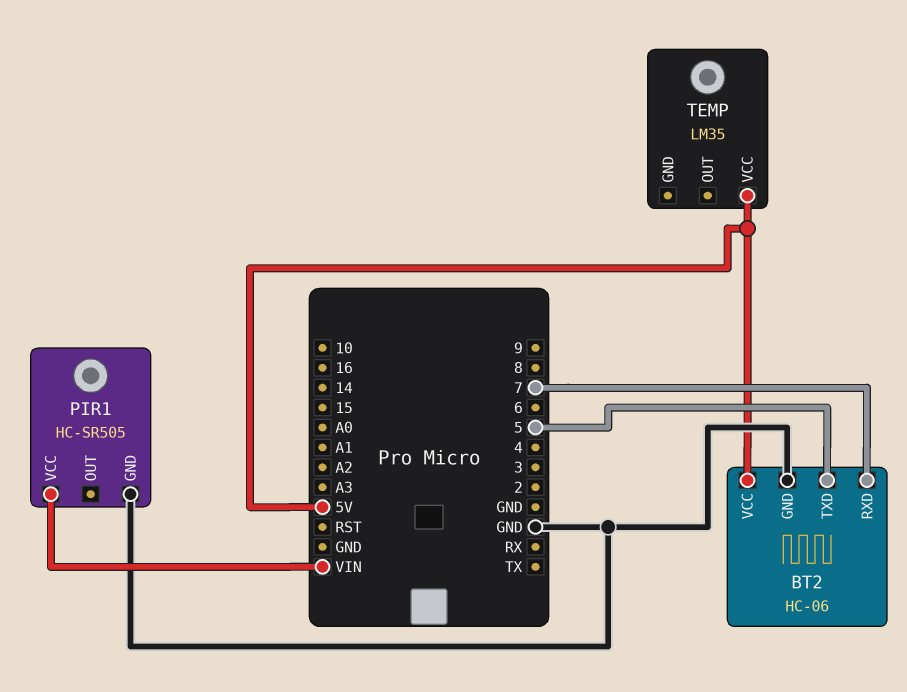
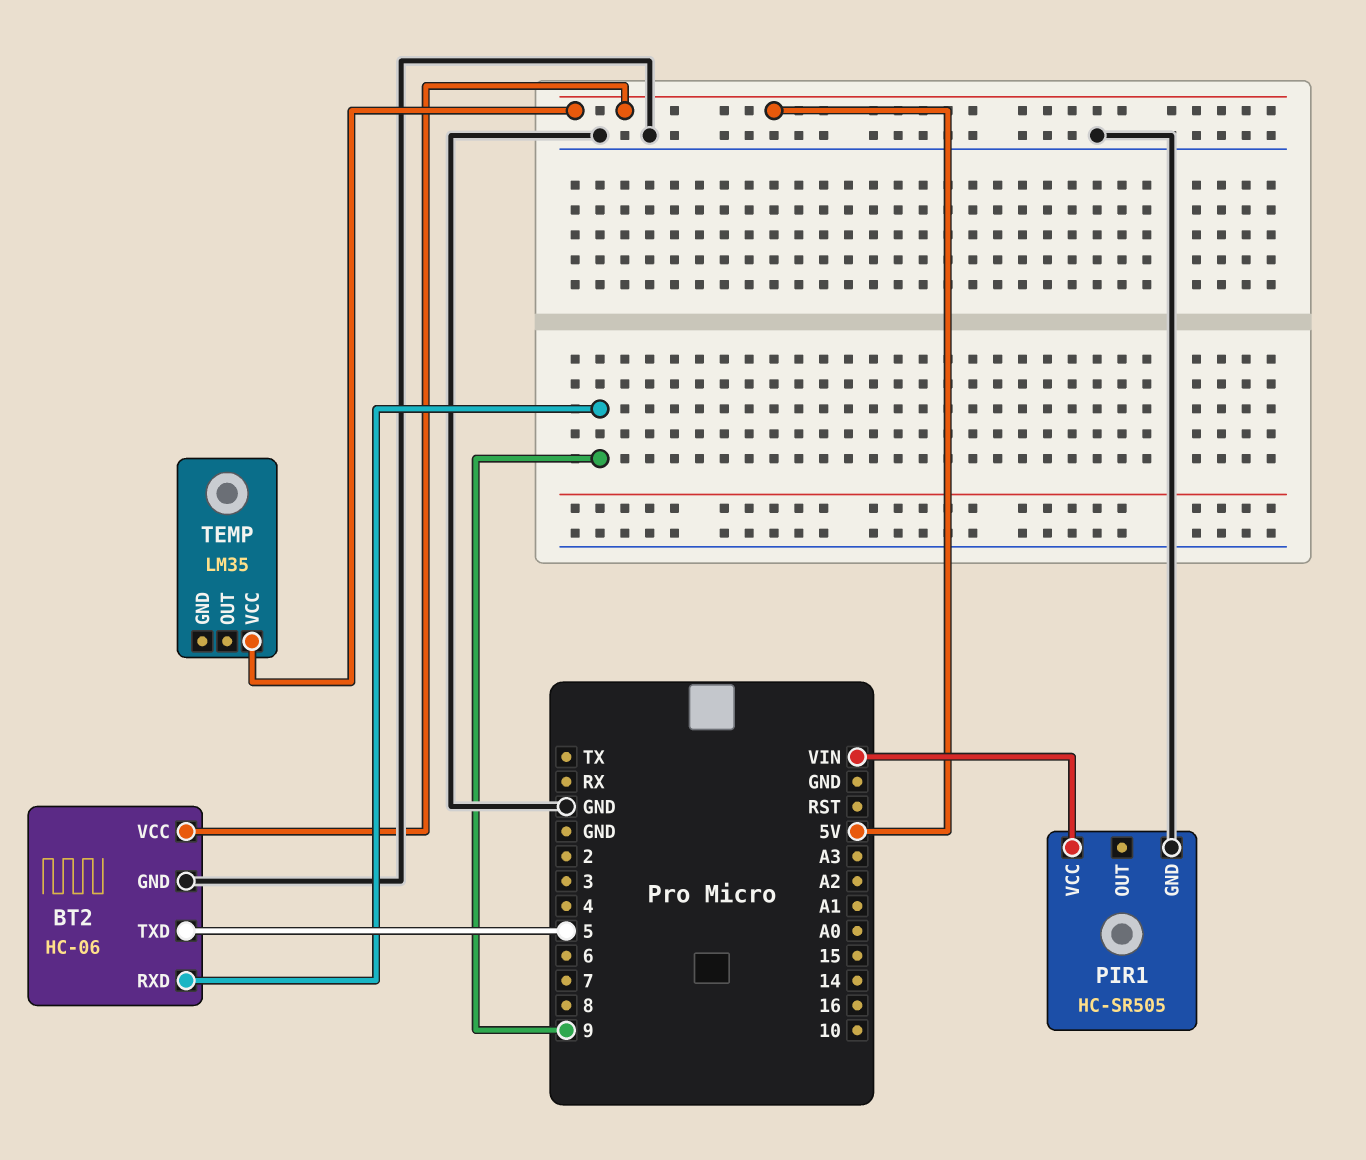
BT2 pin RXD: 7 -> 9

